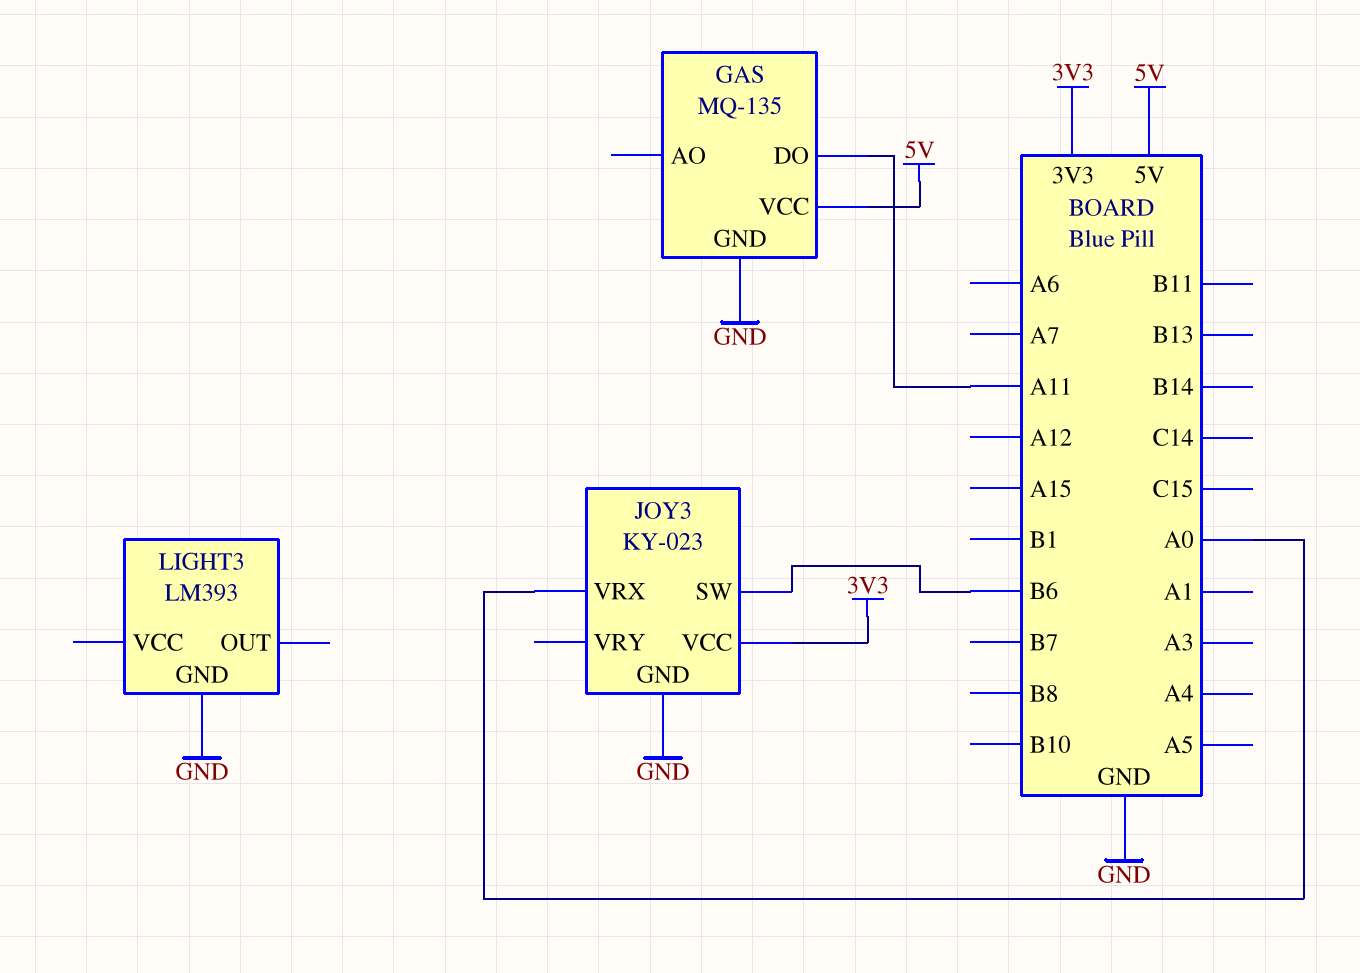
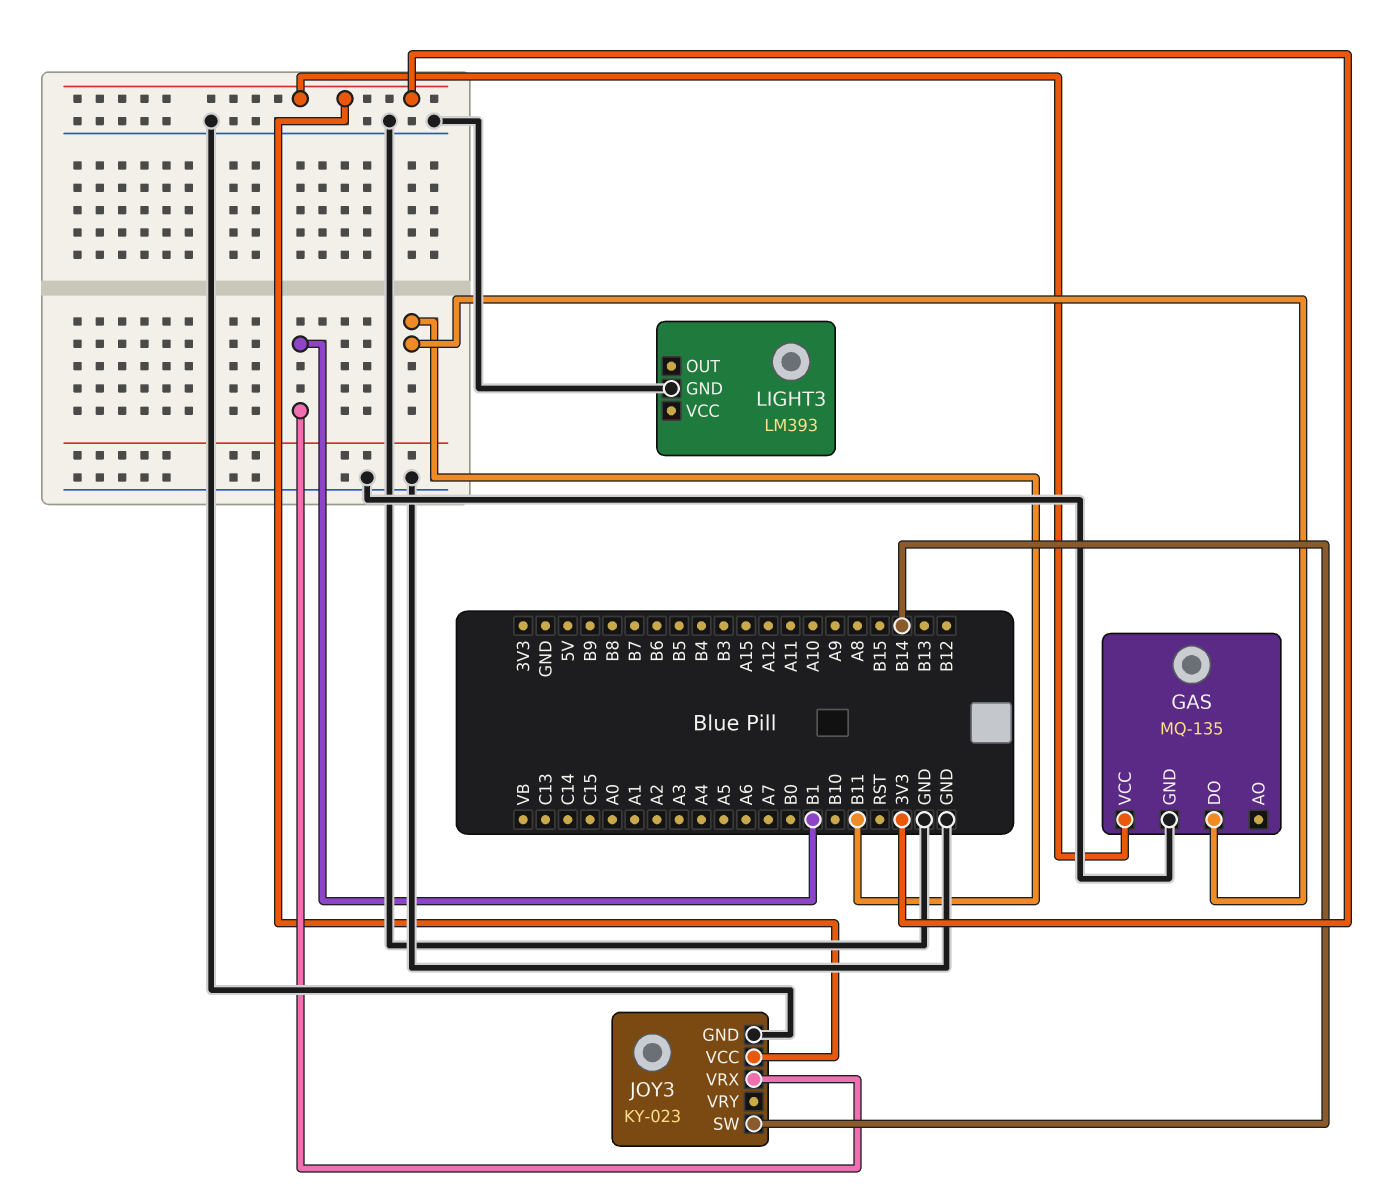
GAS pin DO: A11 -> B11
GAS pin VCC: 5V -> 3V3
JOY3 pin SW: B6 -> B14
JOY3 pin VRX: A0 -> B1

